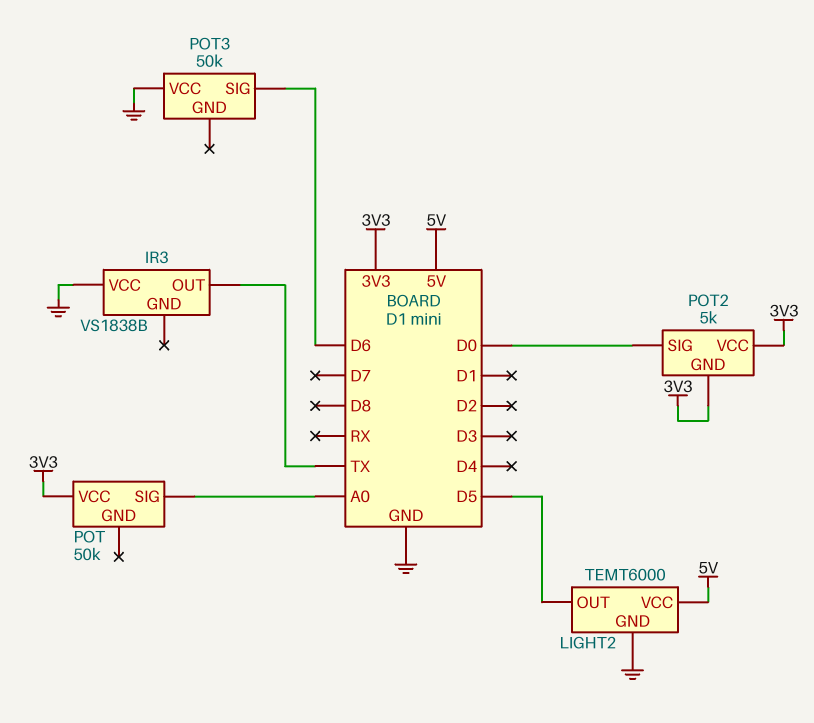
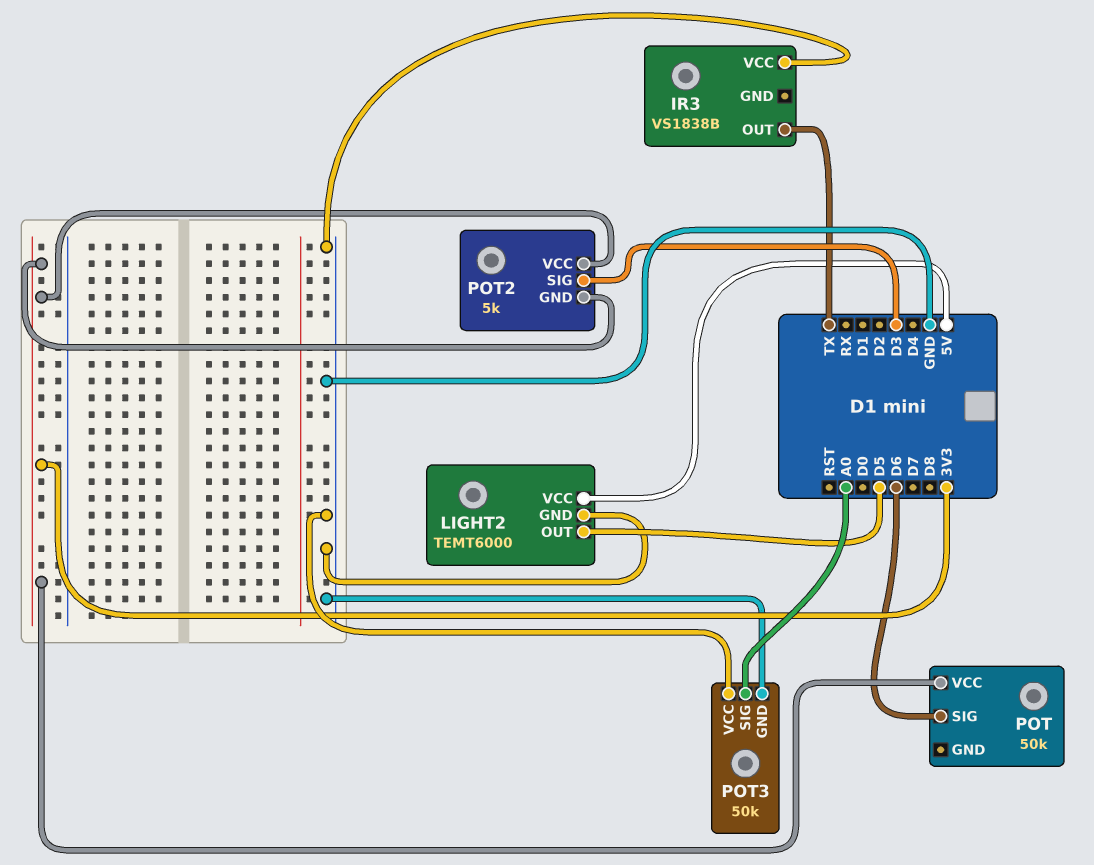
POT pin SIG: A0 -> D6
POT2 pin SIG: D0 -> D3
POT3 pin GND: none -> GND
POT3 pin SIG: D6 -> A0

